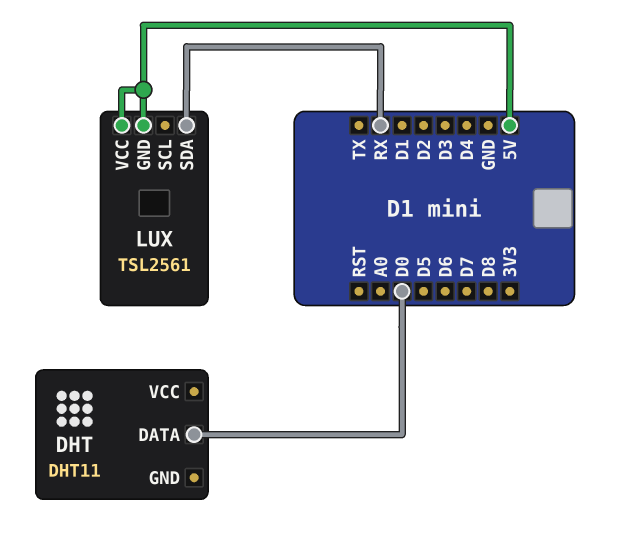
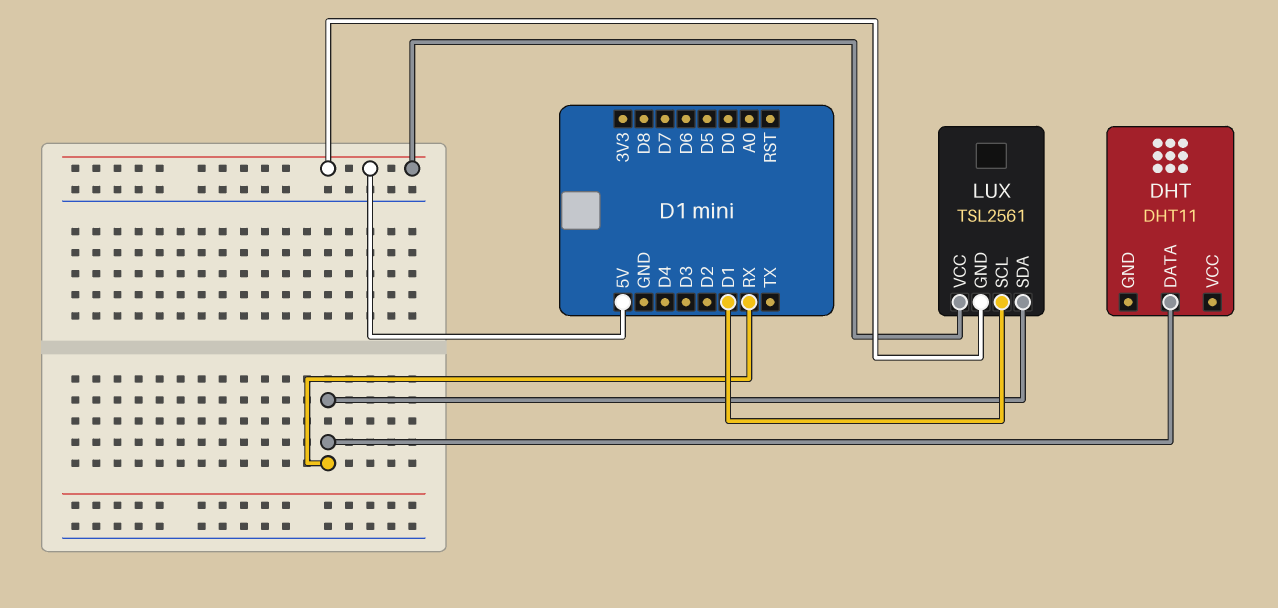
DHT pin DATA: D0 -> RX
LUX pin SCL: none -> D1

